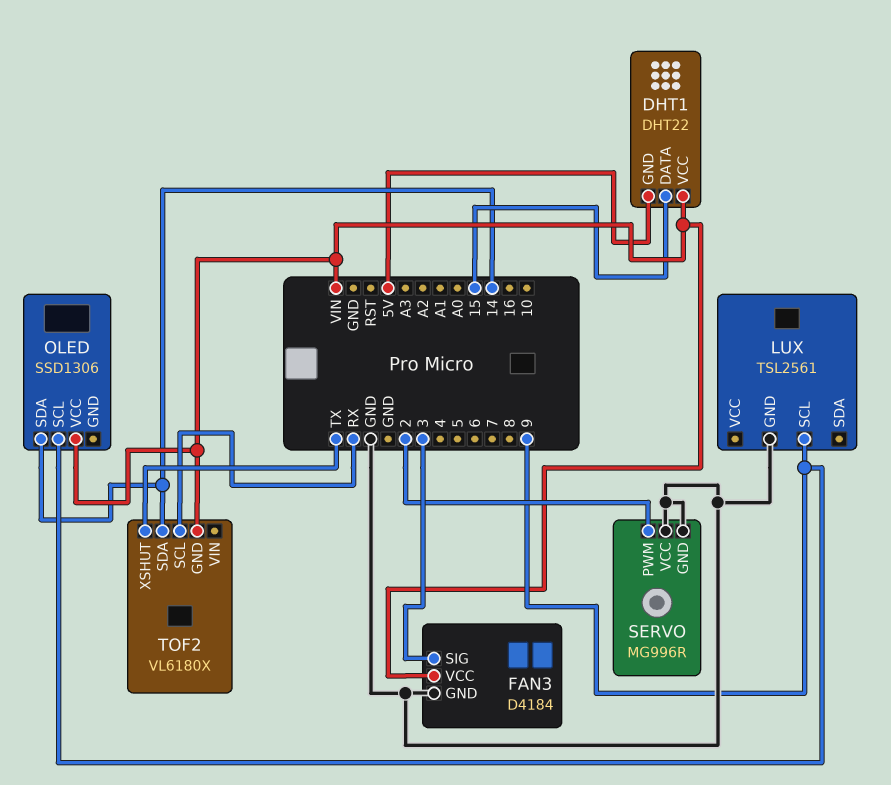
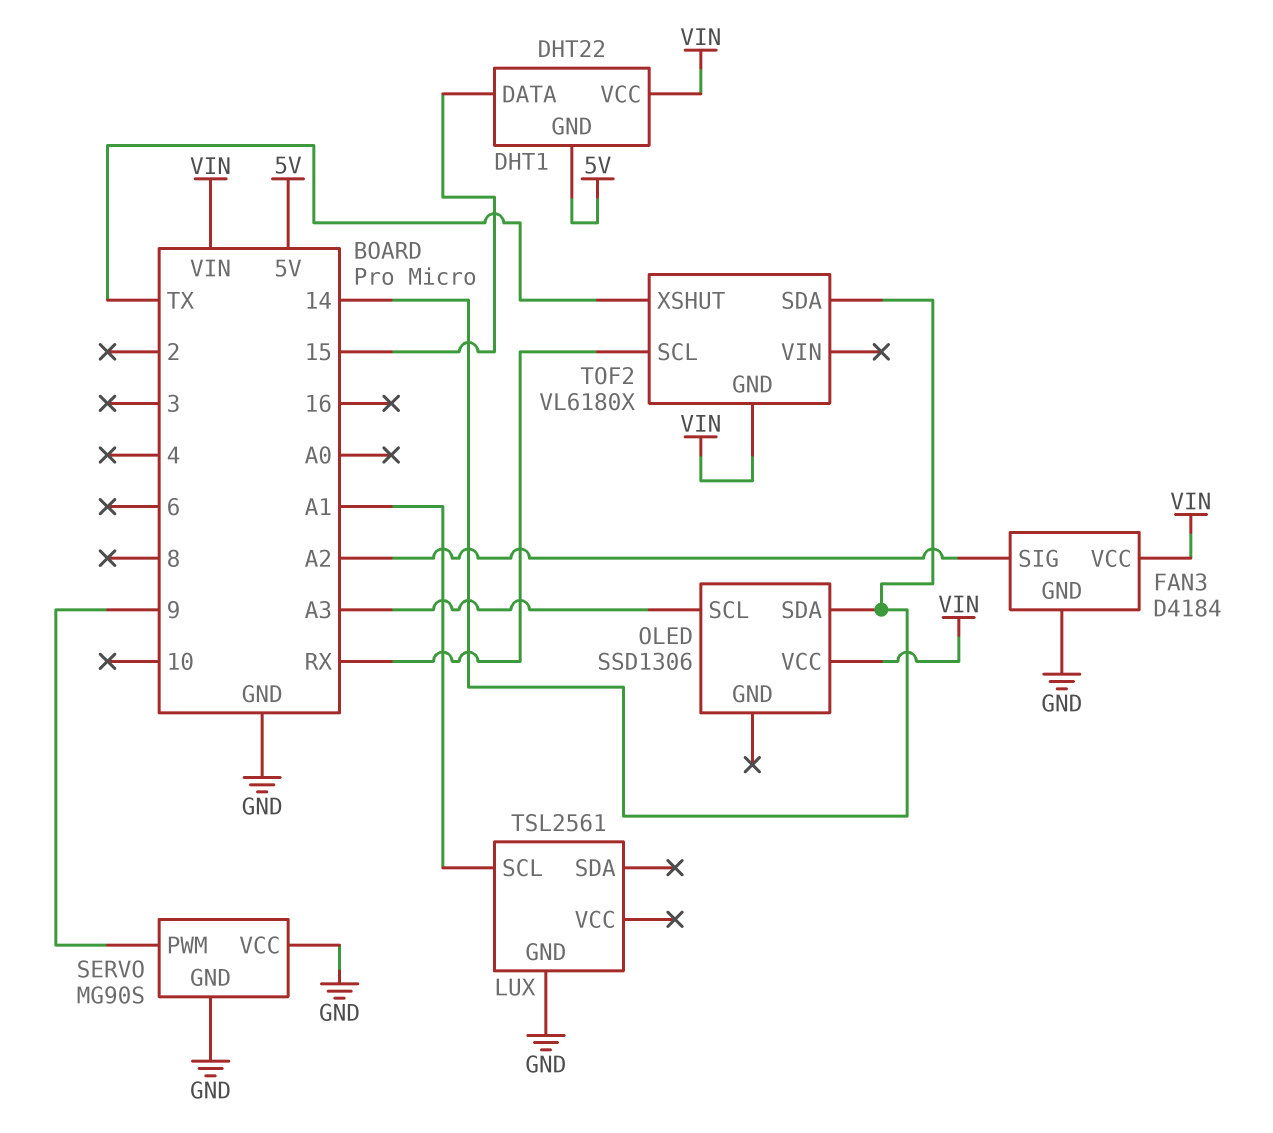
FAN3 pin SIG: 3 -> A2
LUX pin SCL: 9 -> A1
OLED pin SCL: 9 -> A3
SERVO: MG996R -> MG90S
SERVO pin PWM: 2 -> 9

